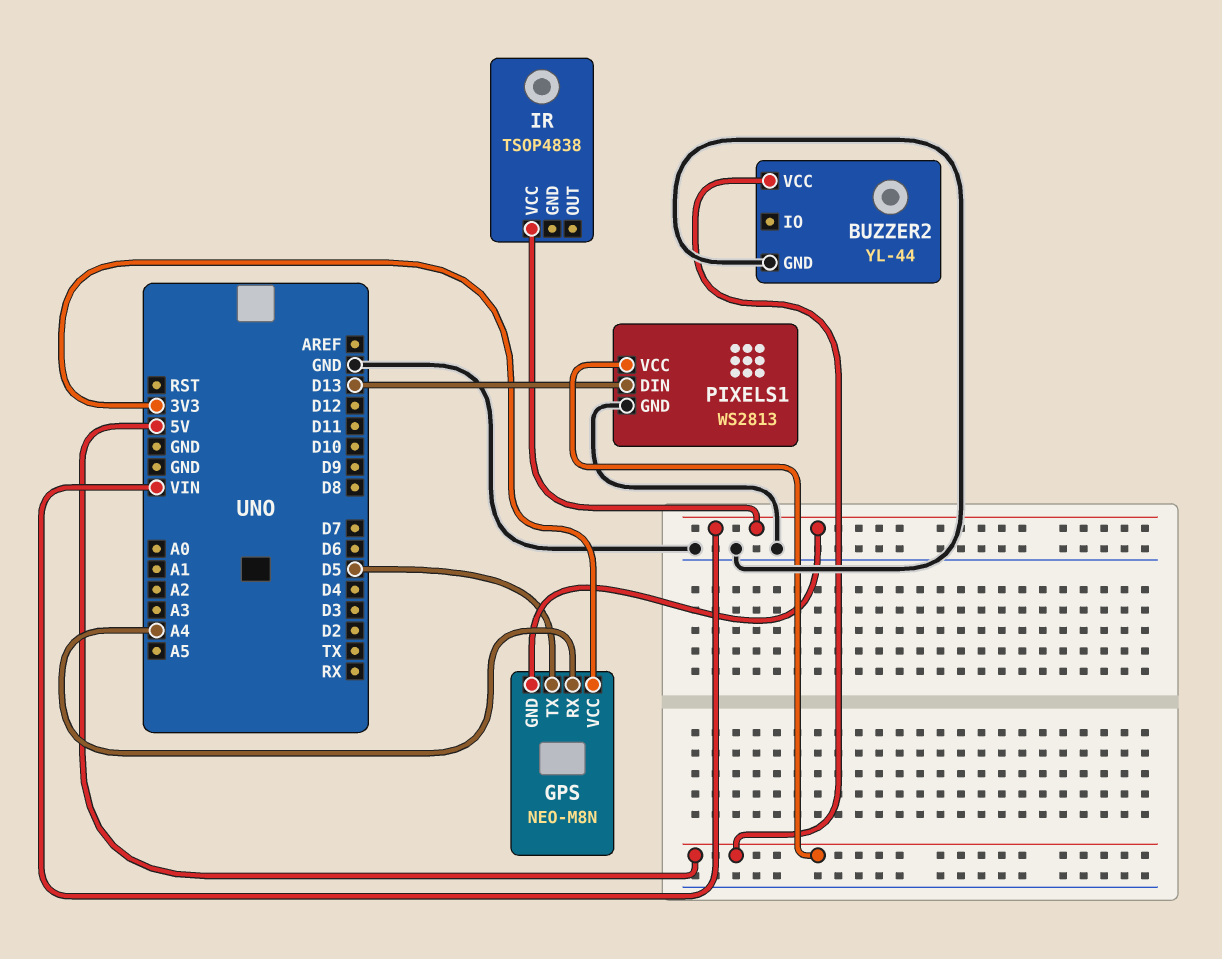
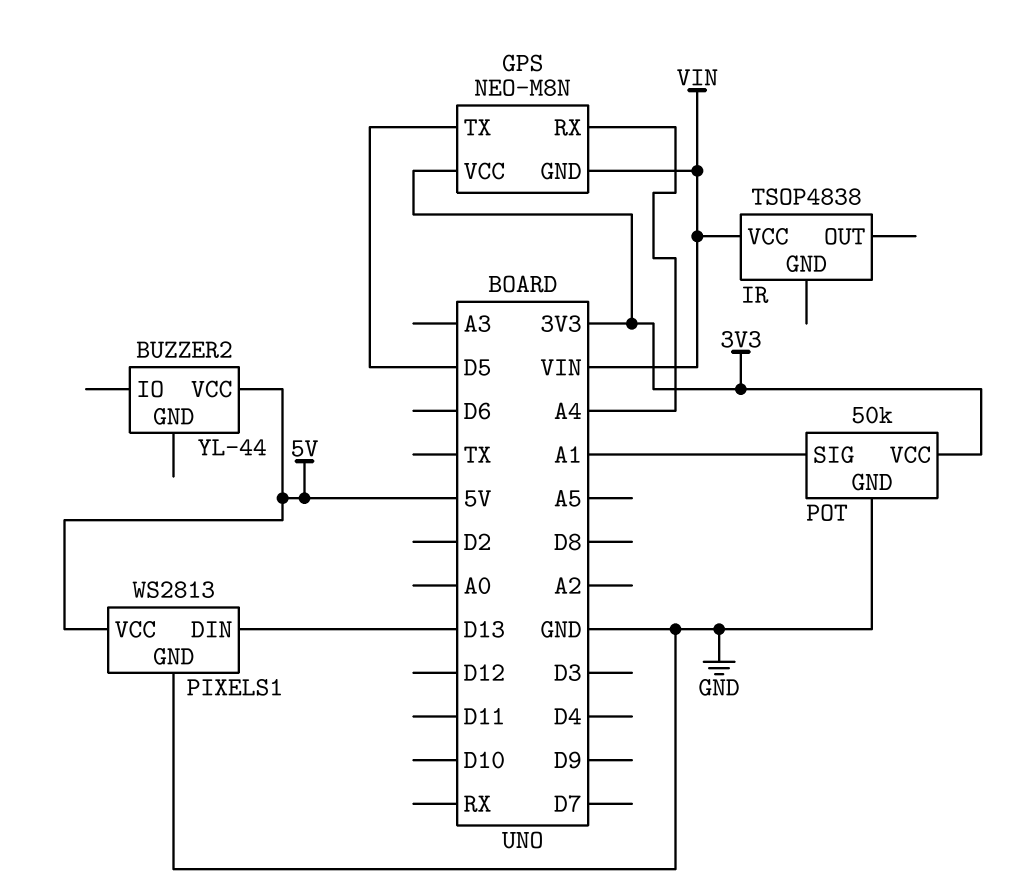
BUZZER2 pin GND: GND -> none
POT: none -> 50k
POT pin GND: none -> GND
POT pin SIG: none -> A1
POT pin VCC: none -> 3V3

